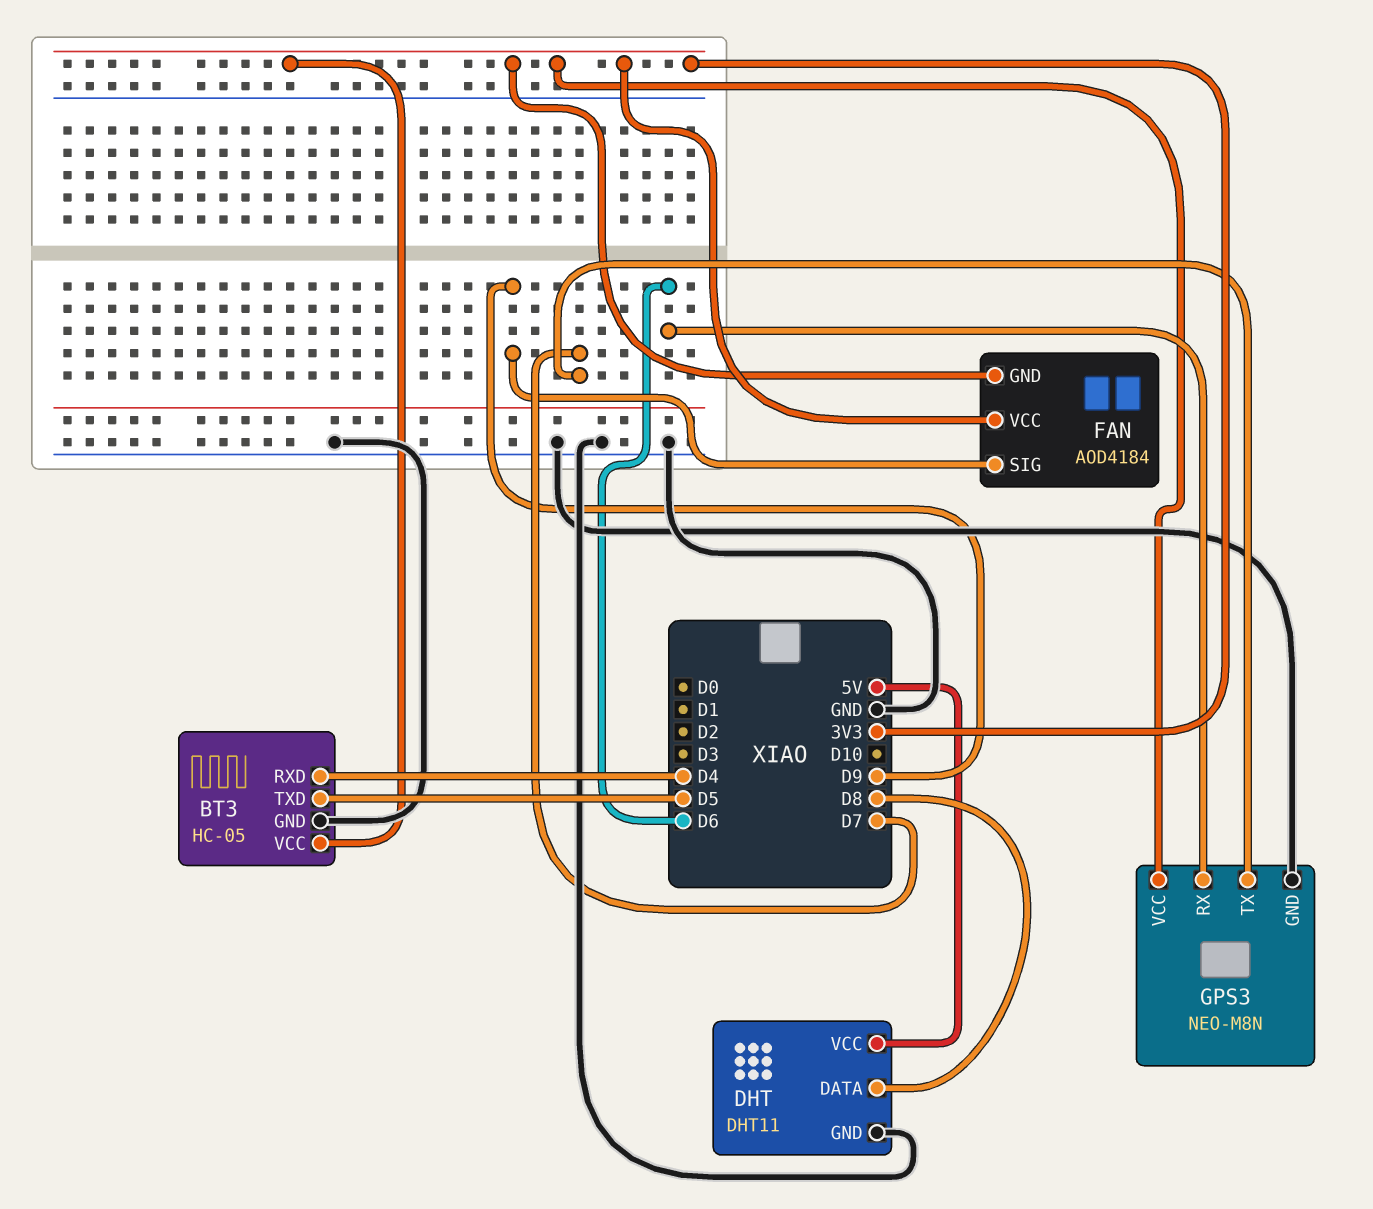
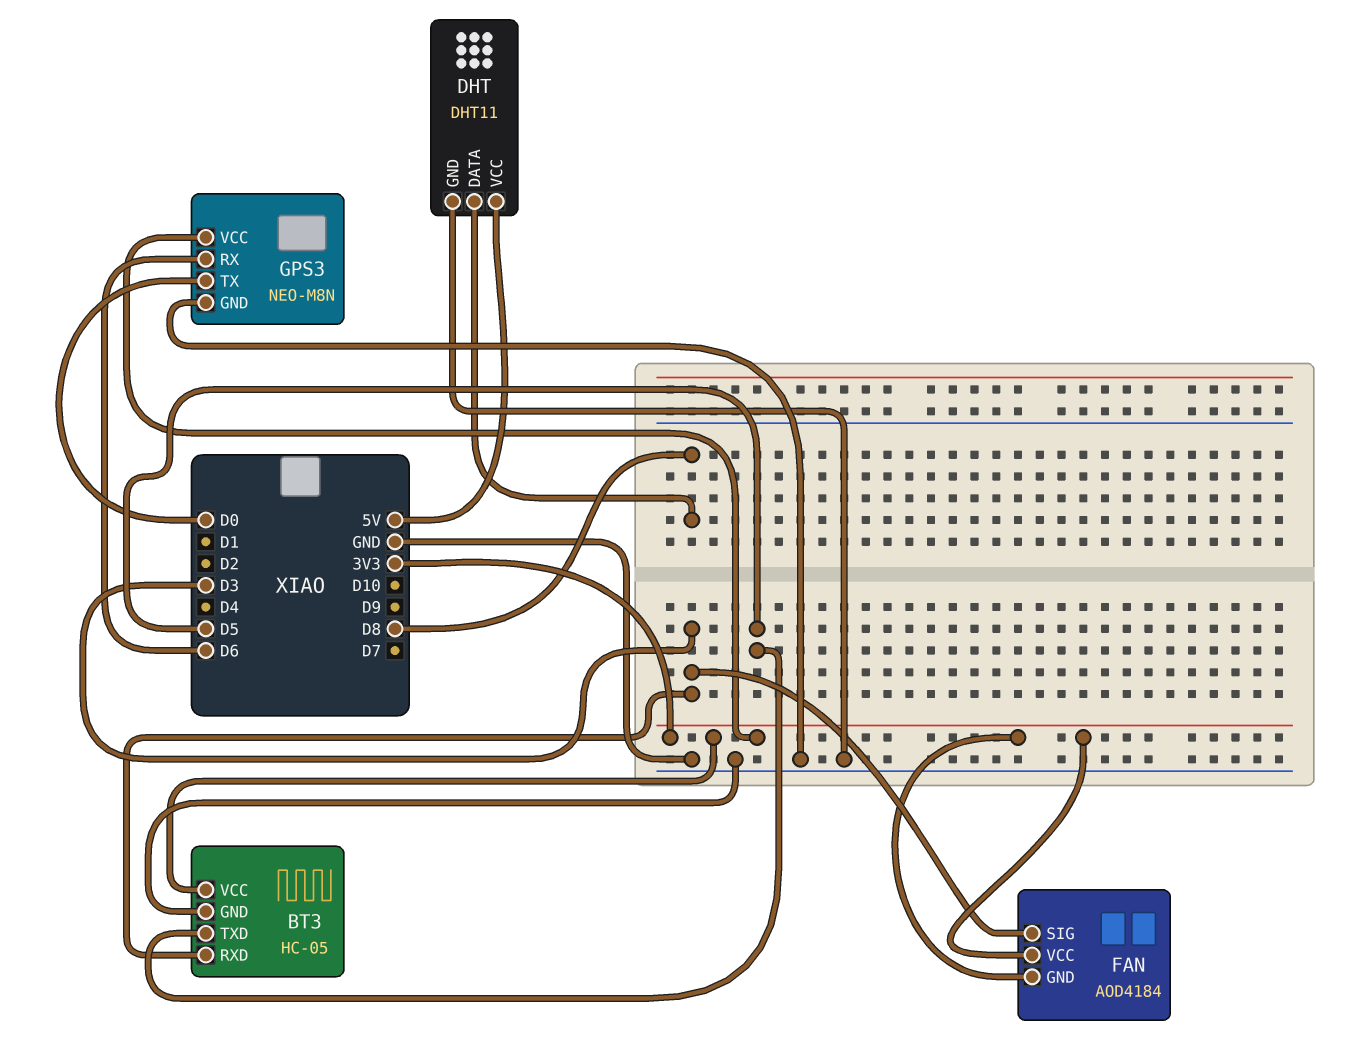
BT3 pin RXD: D4 -> D3
FAN pin SIG: D9 -> D3
GPS3 pin TX: D7 -> D0

